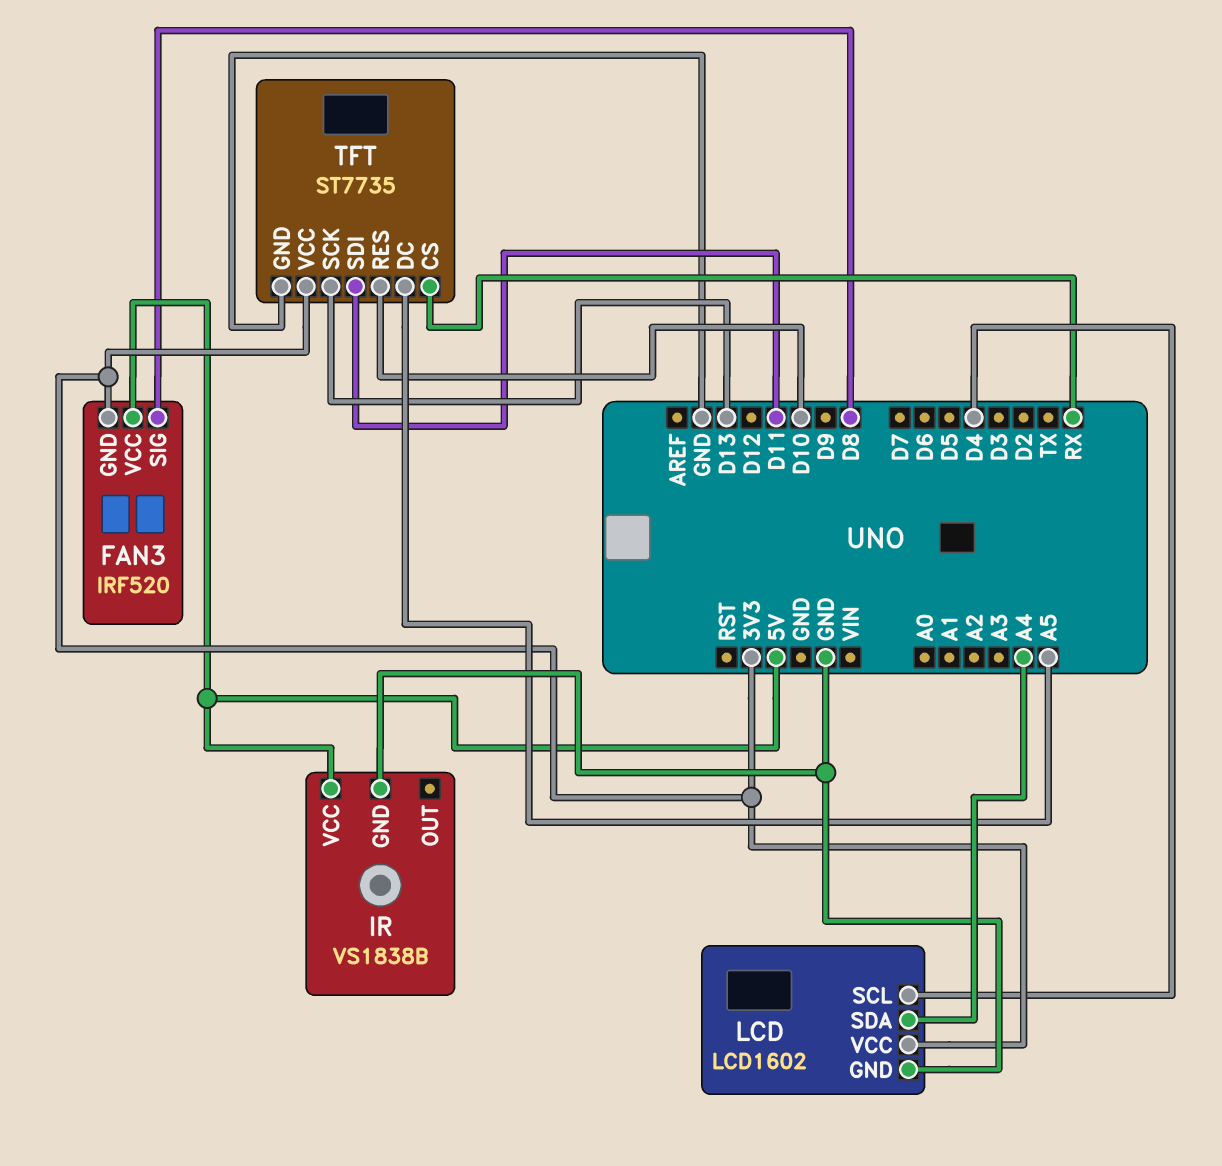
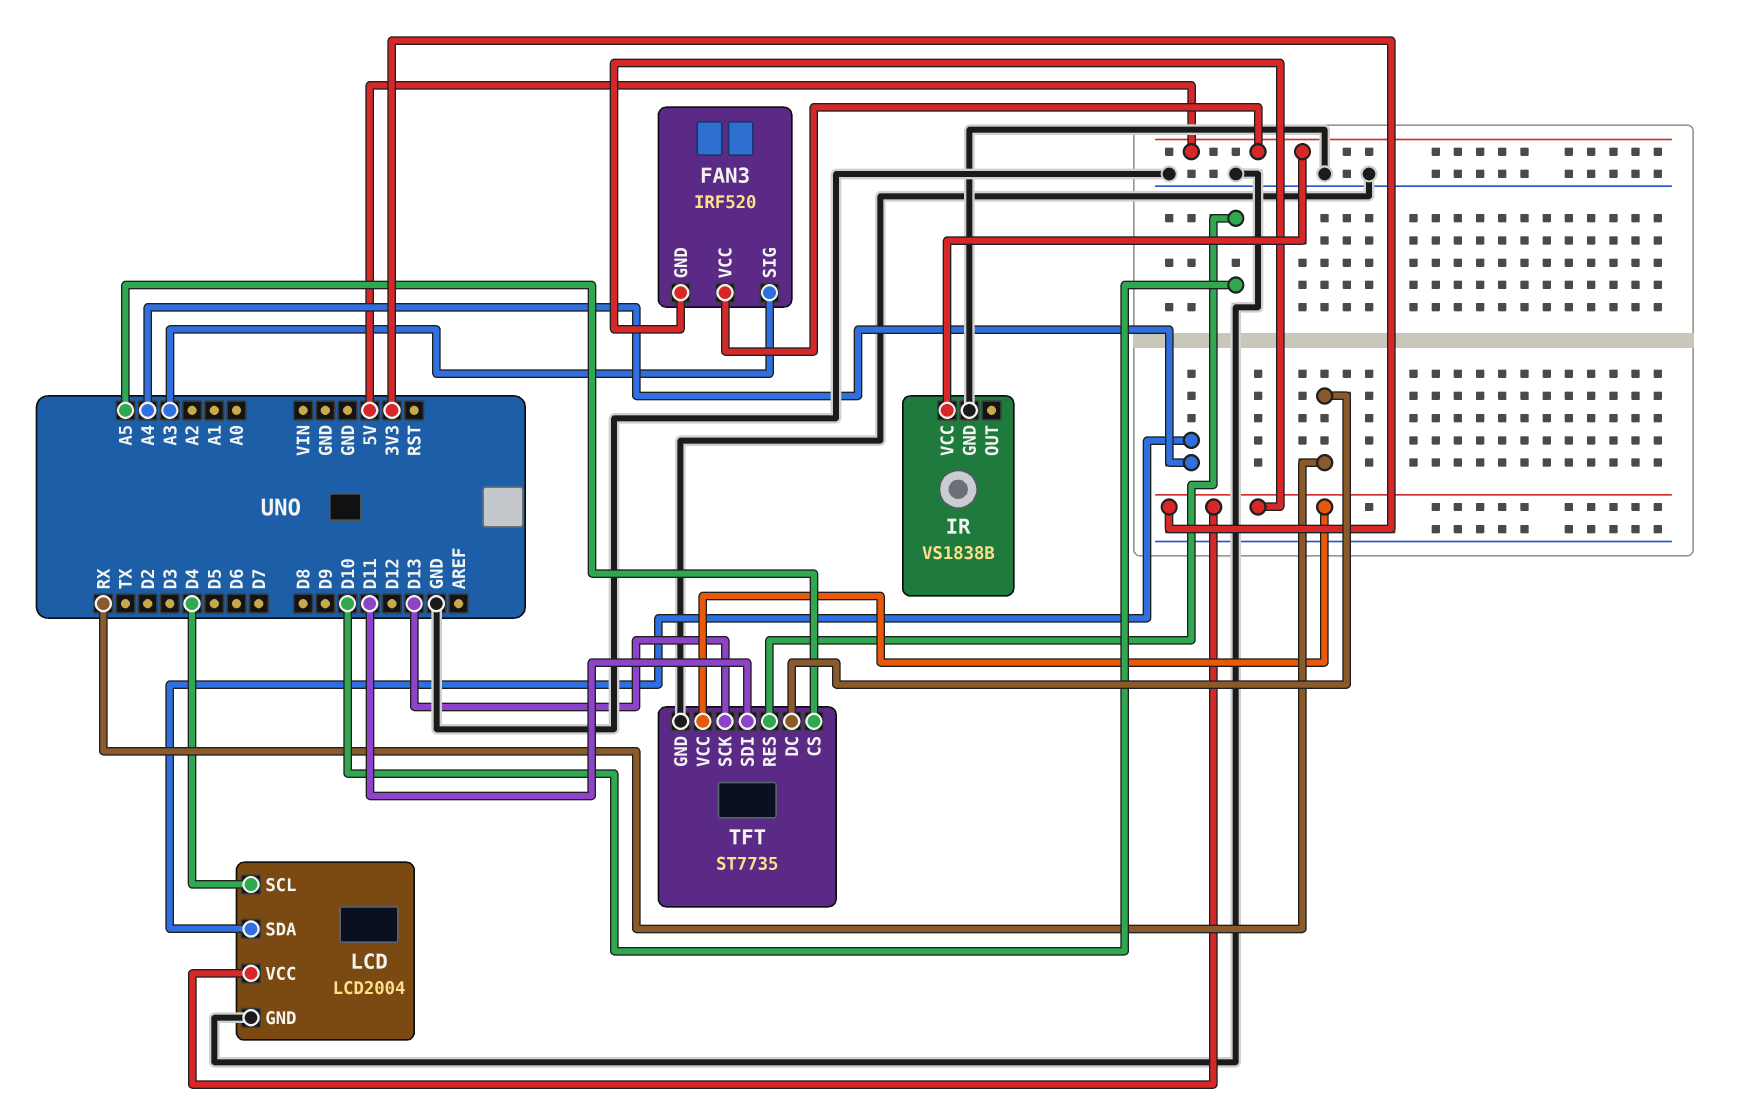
FAN3 pin SIG: D8 -> A3
LCD: LCD1602 -> LCD2004
TFT pin CS: RX -> A5
TFT pin DC: A5 -> RX

